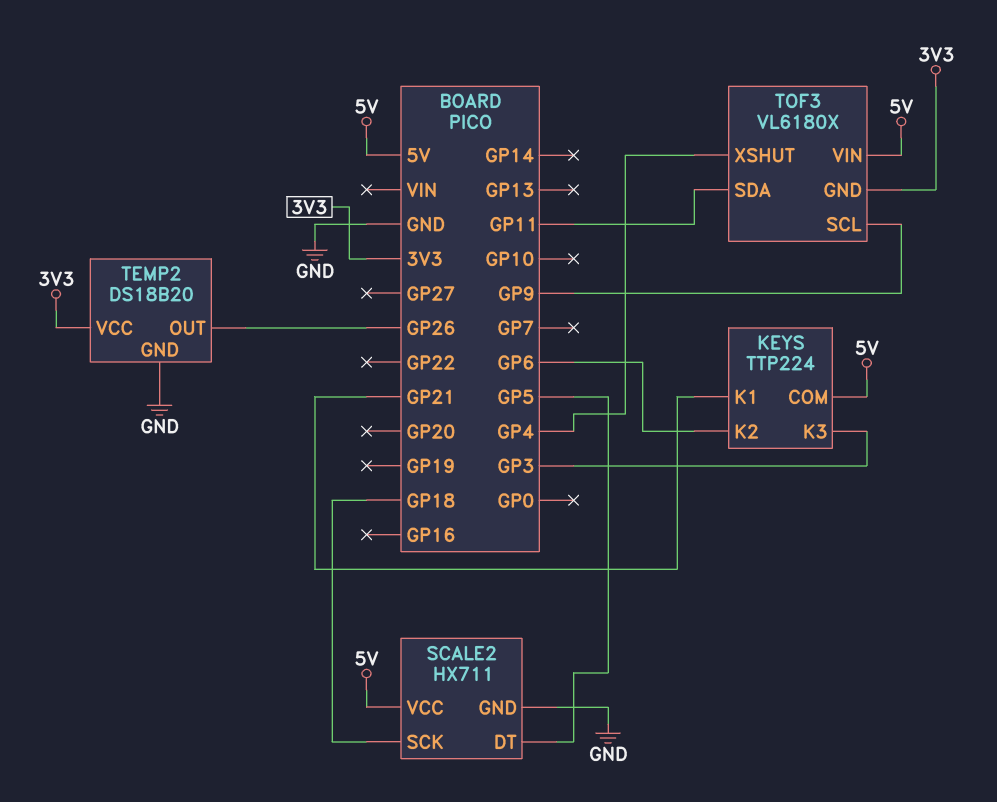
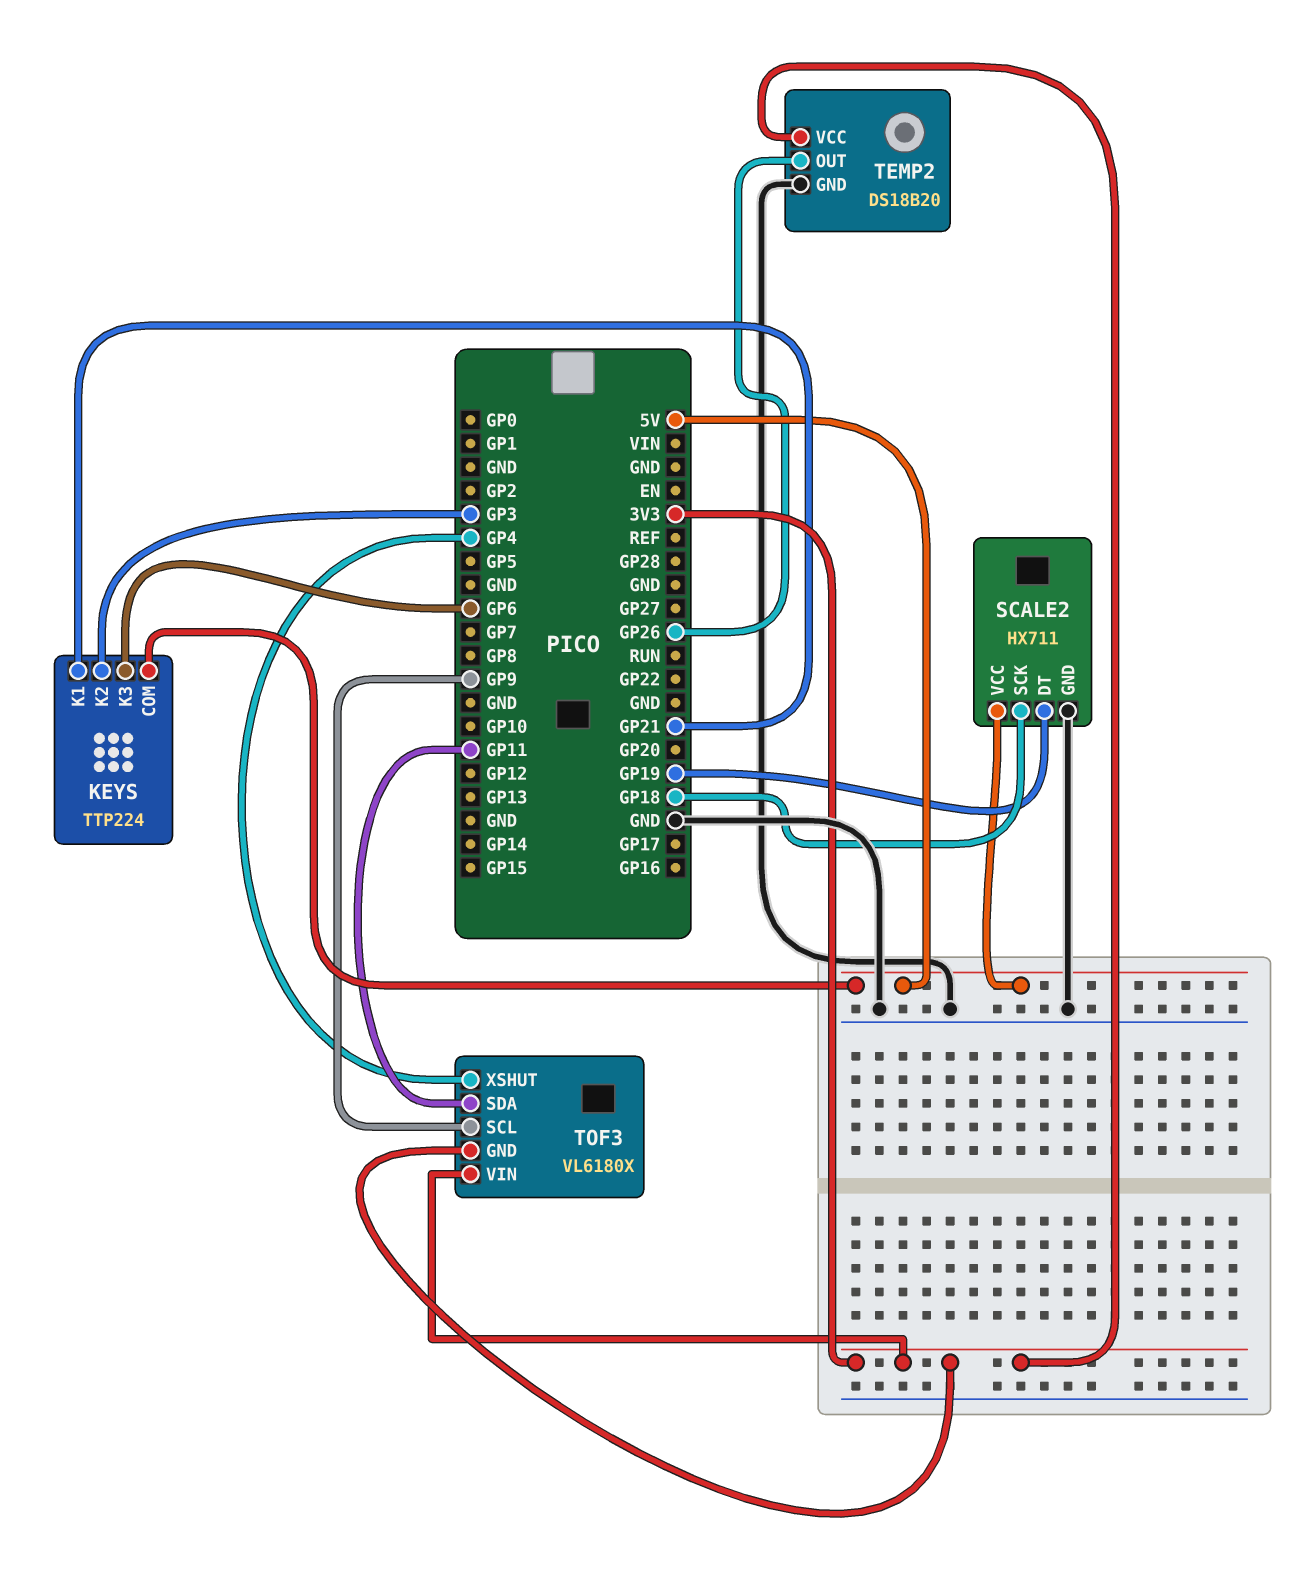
KEYS pin K2: GP6 -> GP3
KEYS pin K3: GP3 -> GP6
SCALE2 pin DT: GP5 -> GP19
TOF3 pin VIN: 5V -> 3V3

